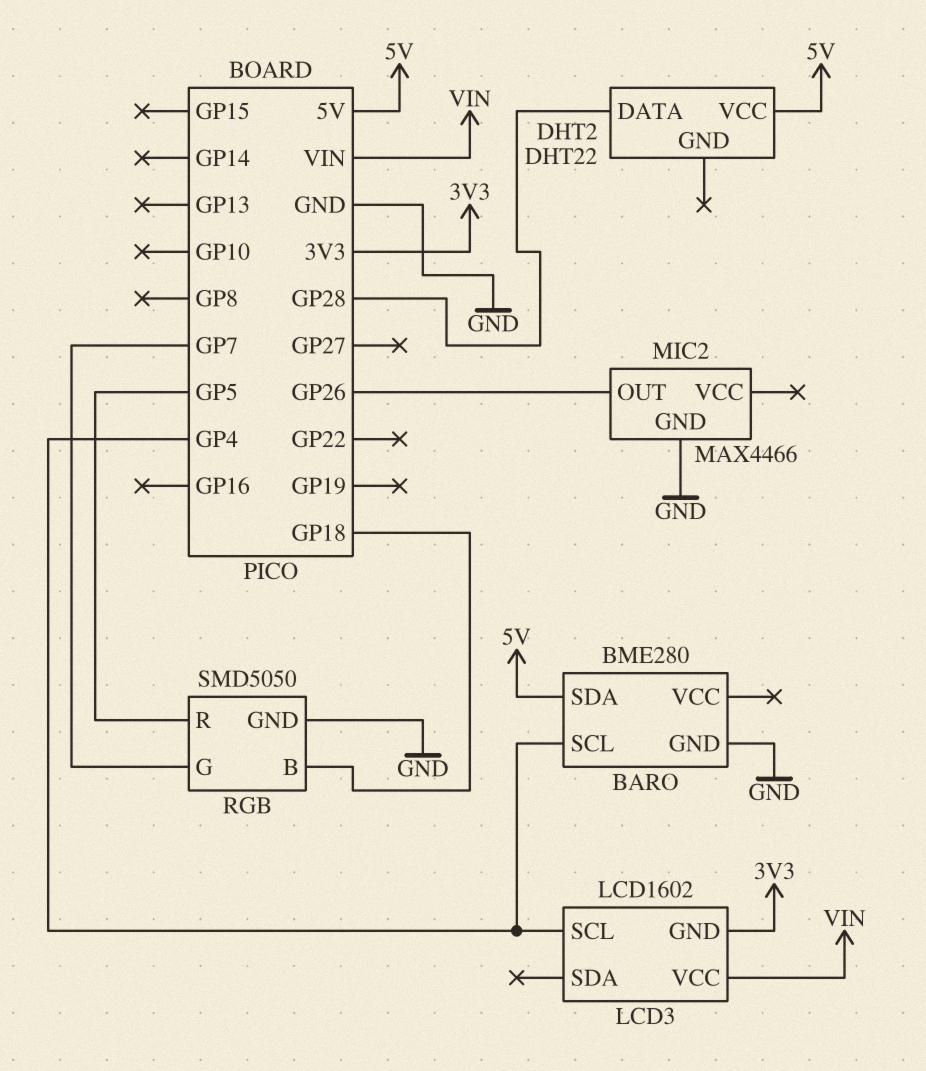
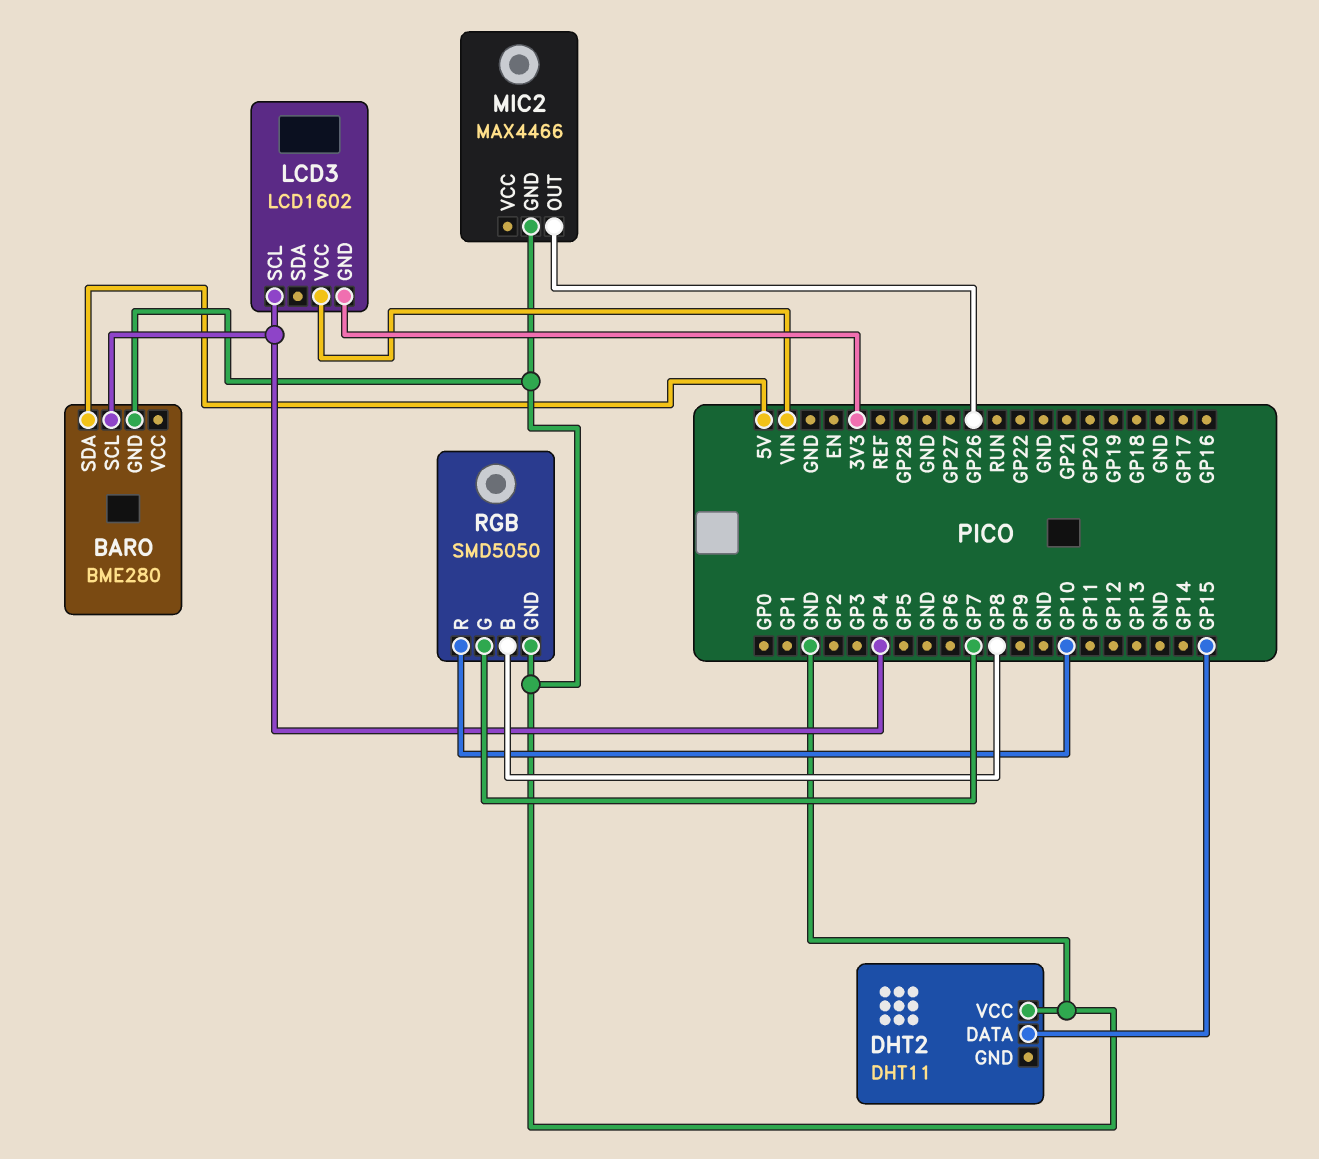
DHT2: DHT22 -> DHT11
DHT2 pin DATA: GP28 -> GP15
DHT2 pin VCC: 5V -> GND
RGB pin B: GP18 -> GP8
RGB pin R: GP5 -> GP10

